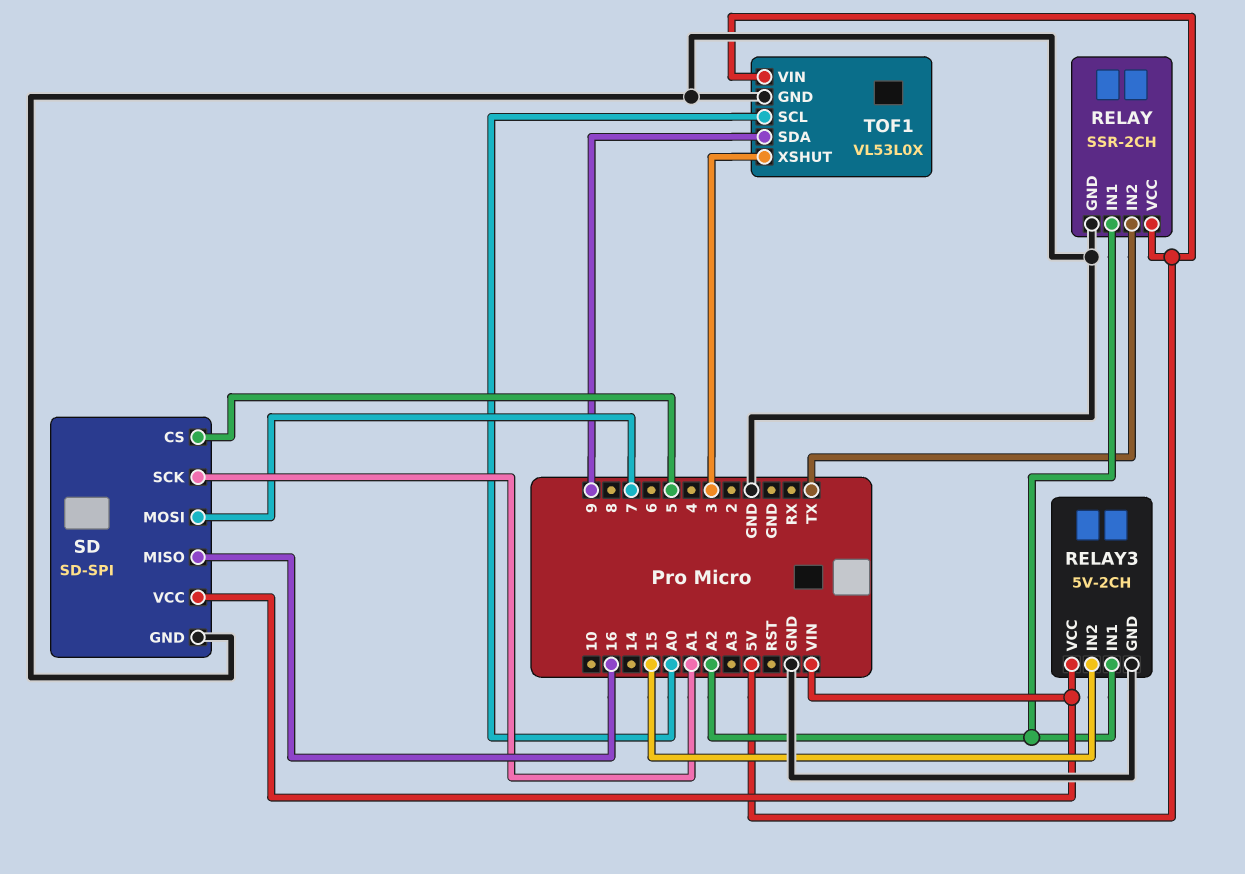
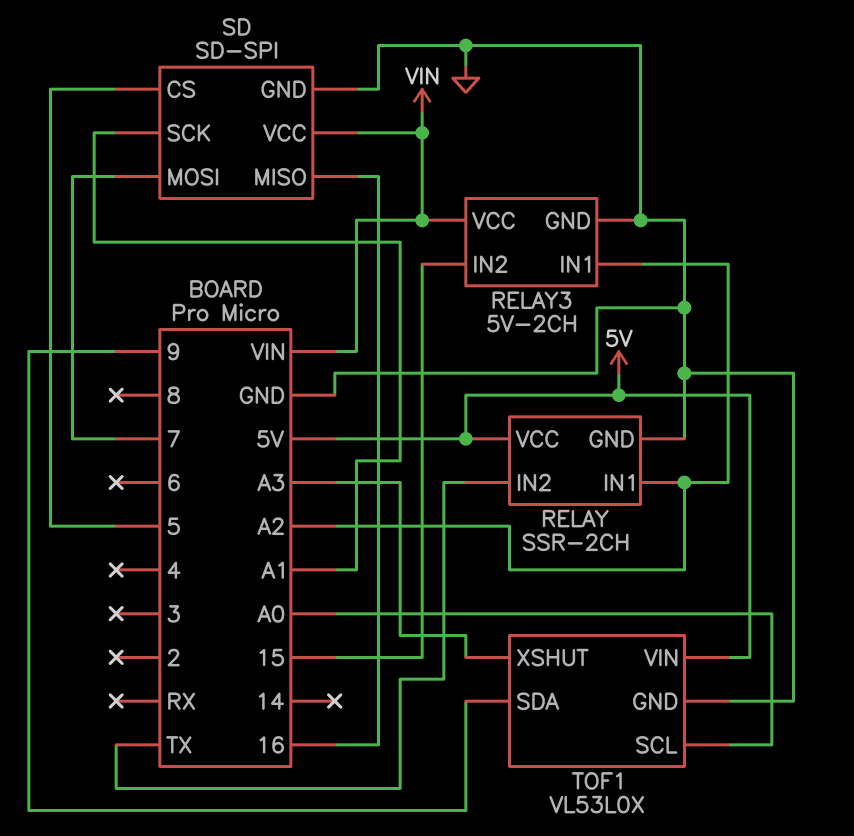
TOF1 pin XSHUT: 3 -> A3

